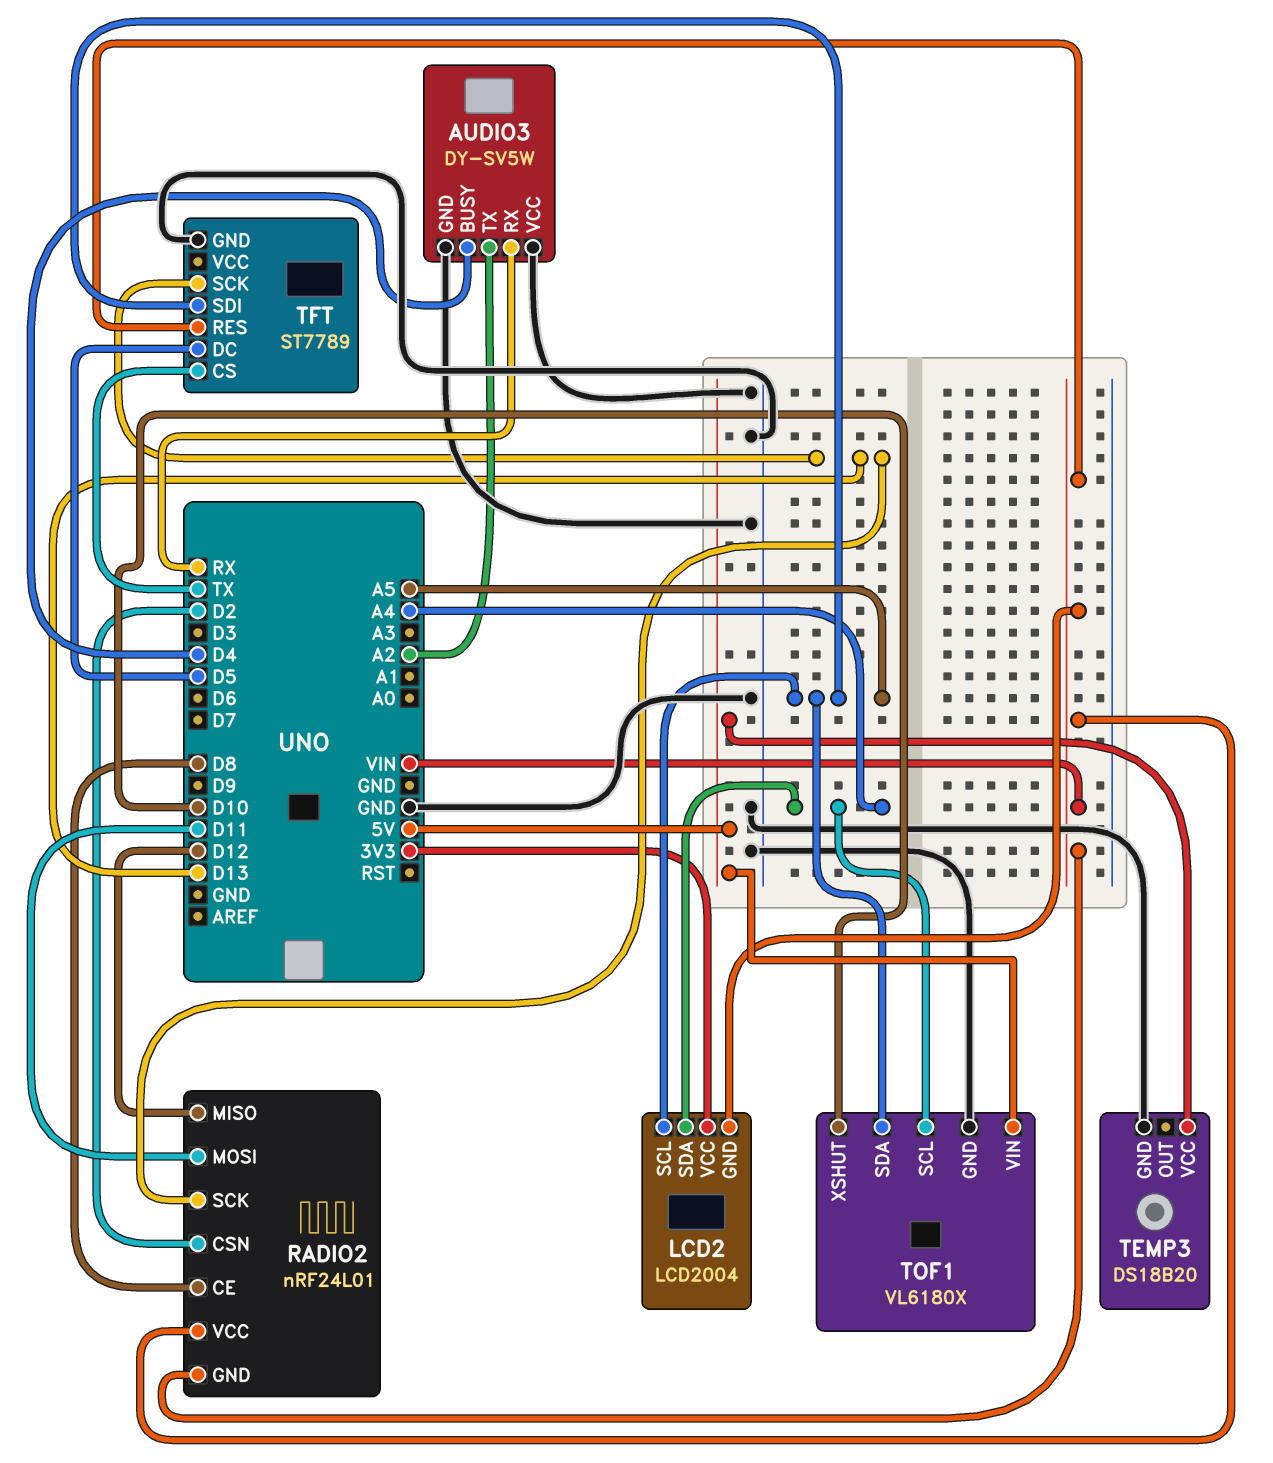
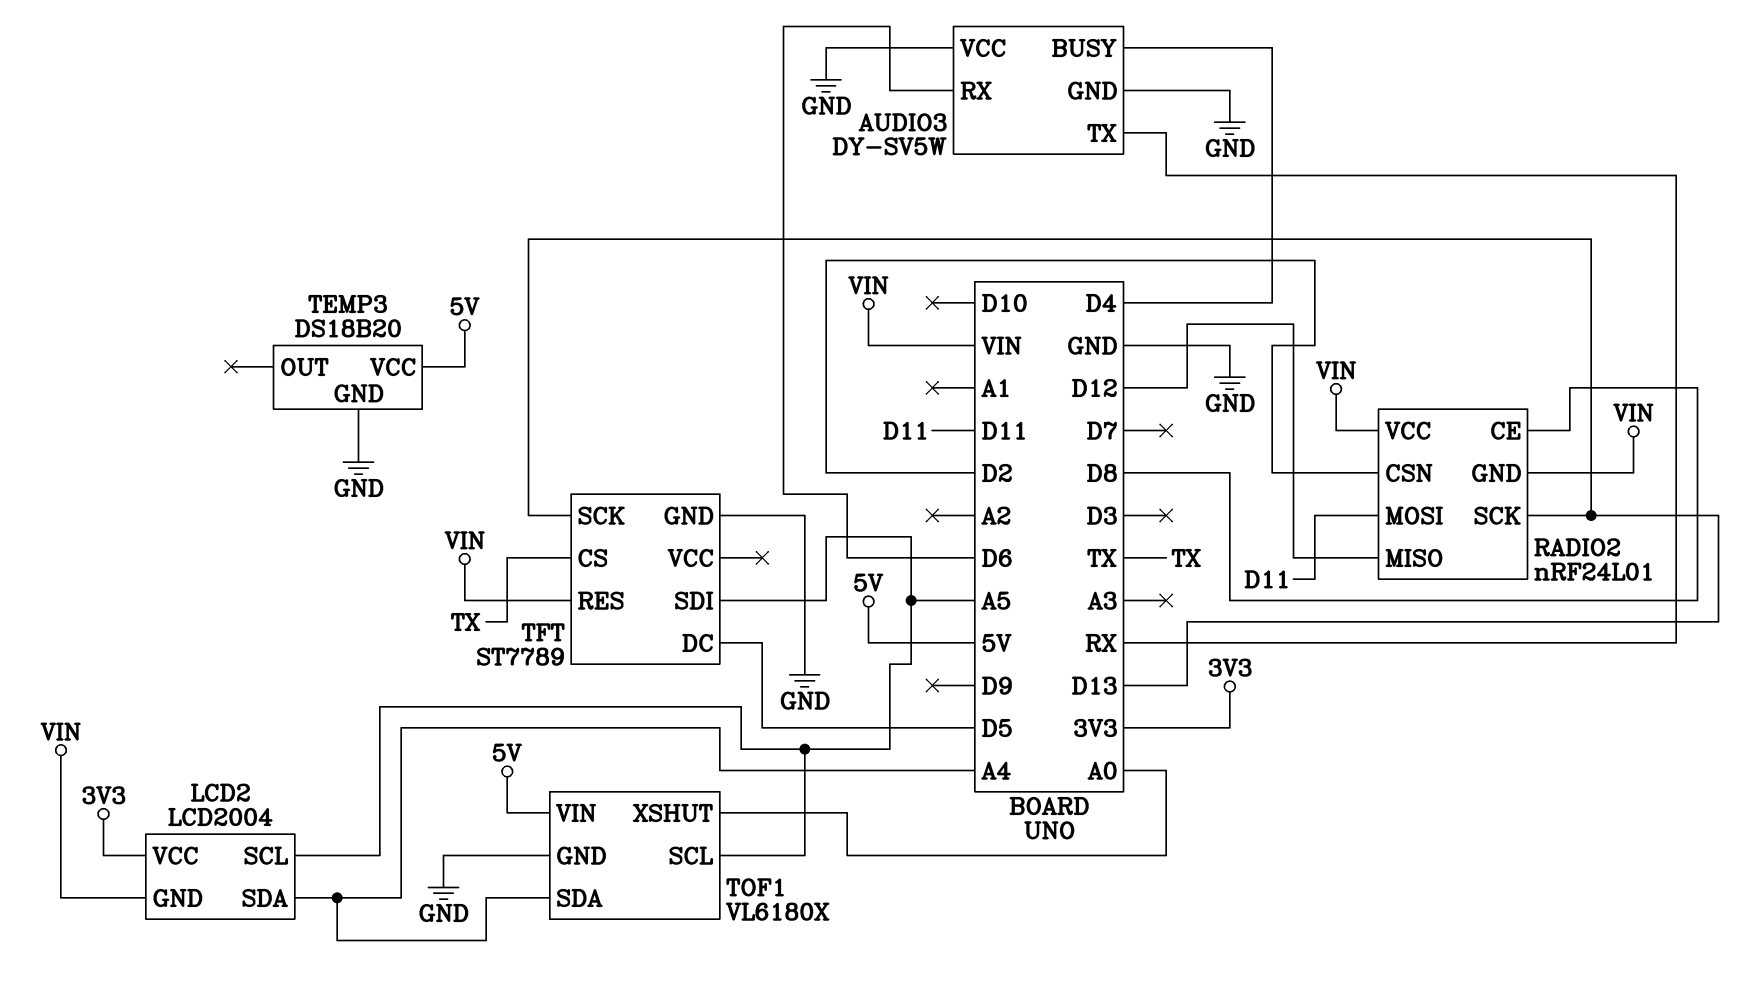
AUDIO3 pin RX: RX -> D6
AUDIO3 pin TX: A2 -> RX
TOF1 pin SCL: A4 -> A5
TOF1 pin SDA: A5 -> A4
TOF1 pin XSHUT: D10 -> A0

